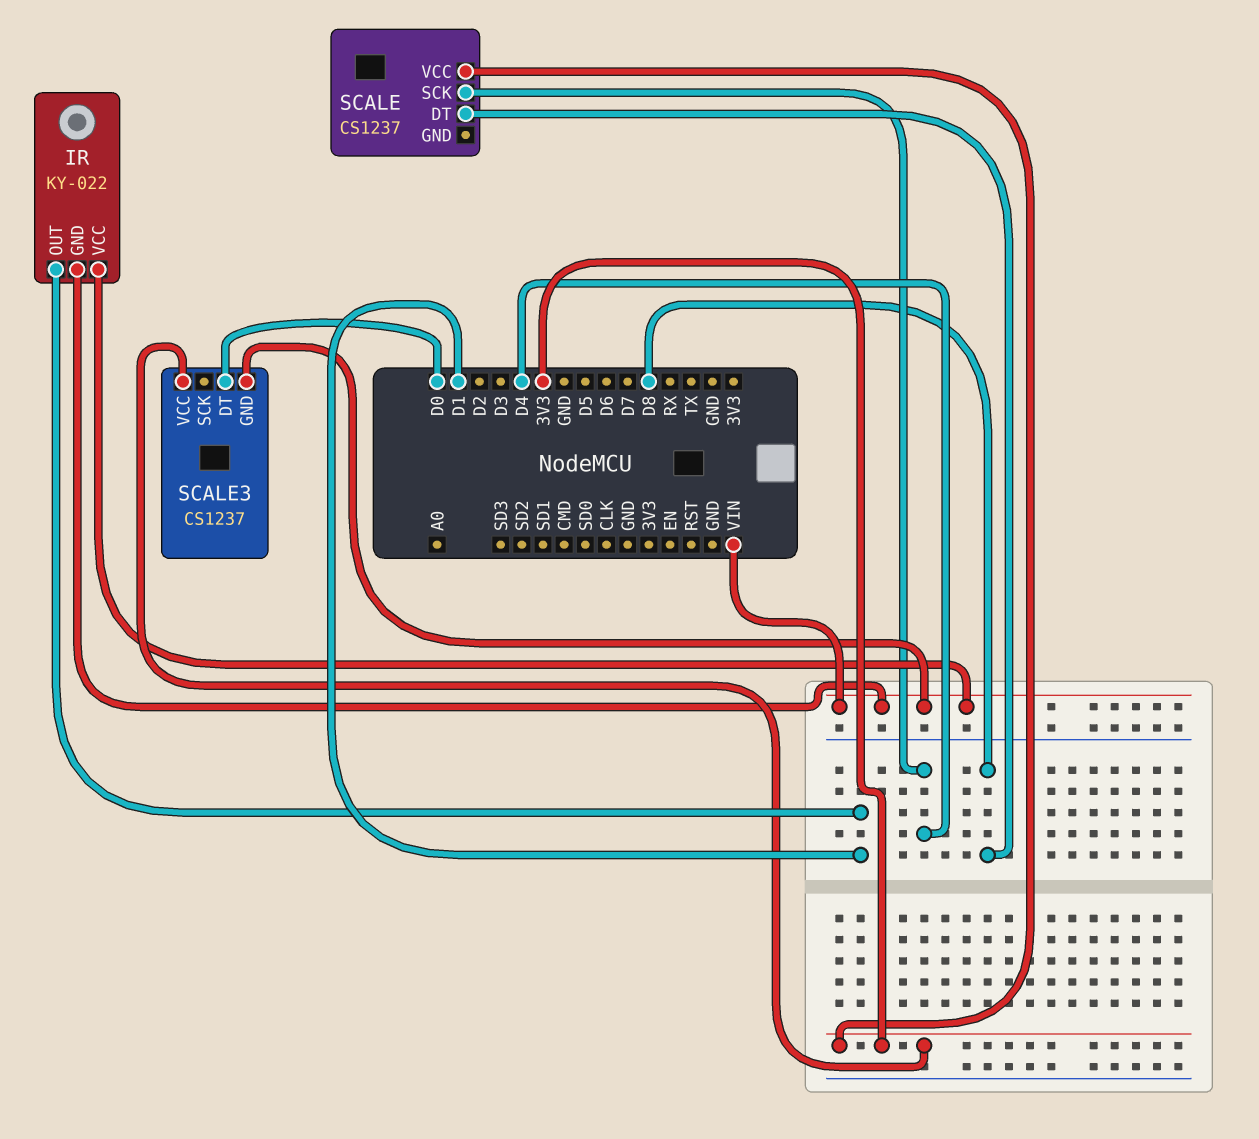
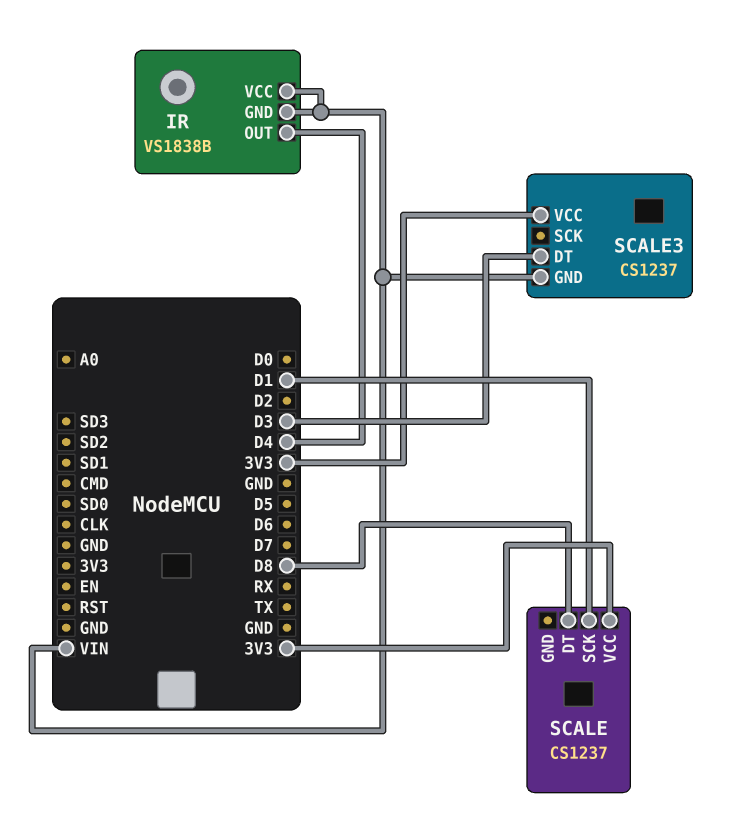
IR: KY-022 -> VS1838B
IR pin OUT: D1 -> D4
SCALE pin SCK: D4 -> D1
SCALE3 pin DT: D0 -> D3

